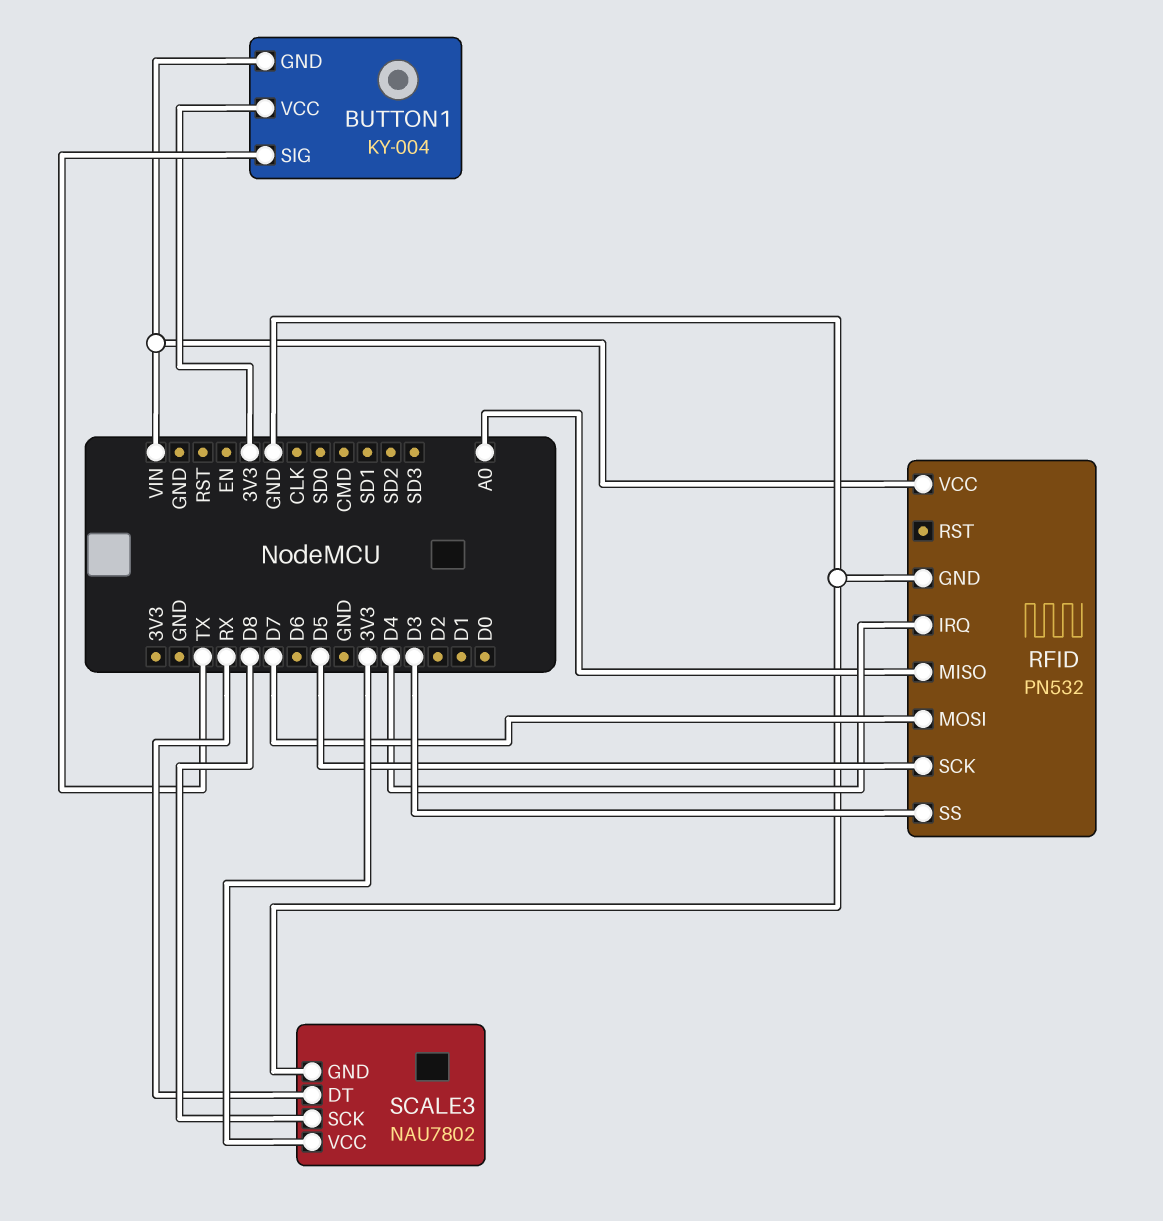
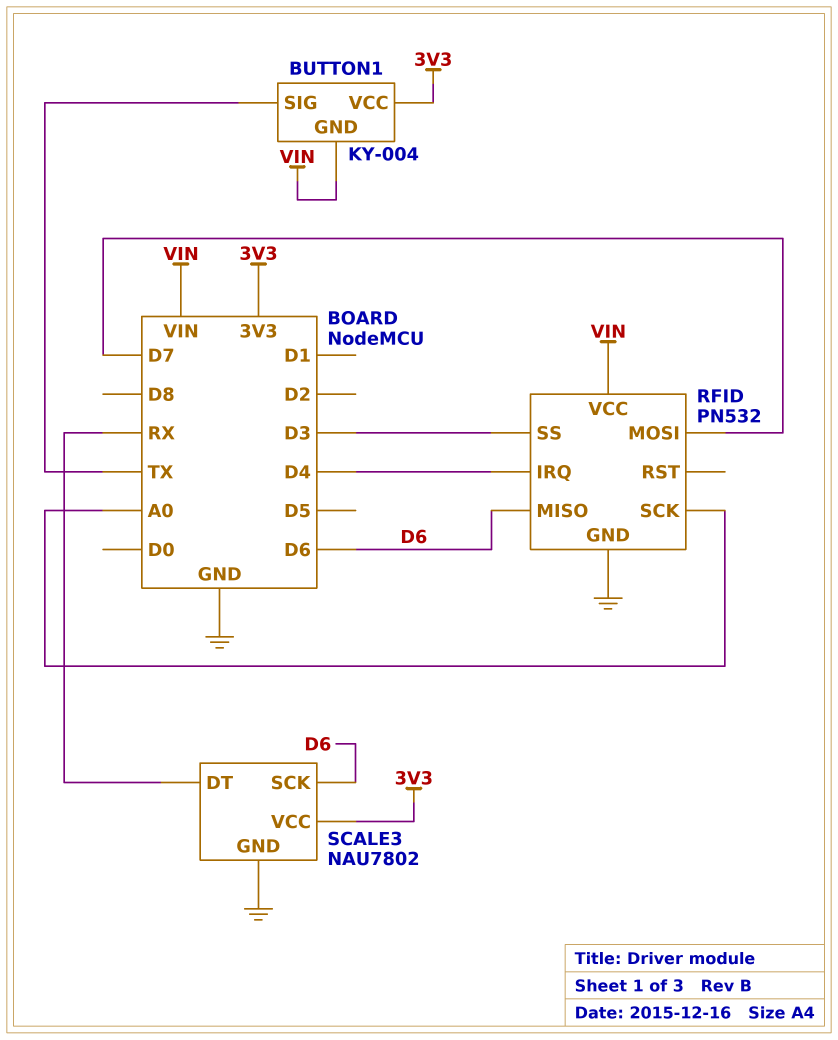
RFID pin MISO: A0 -> D6
RFID pin SCK: D5 -> A0
SCALE3 pin SCK: D8 -> D6

